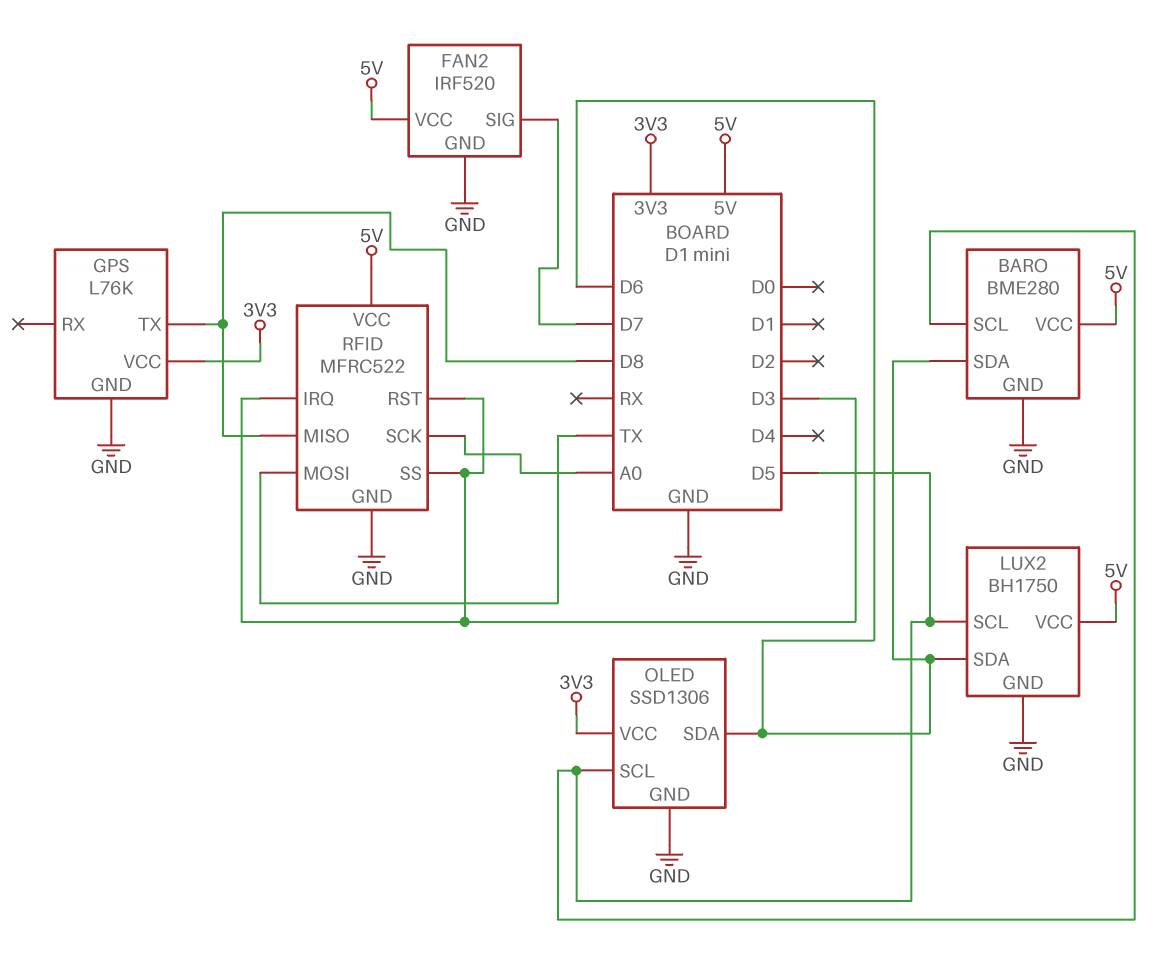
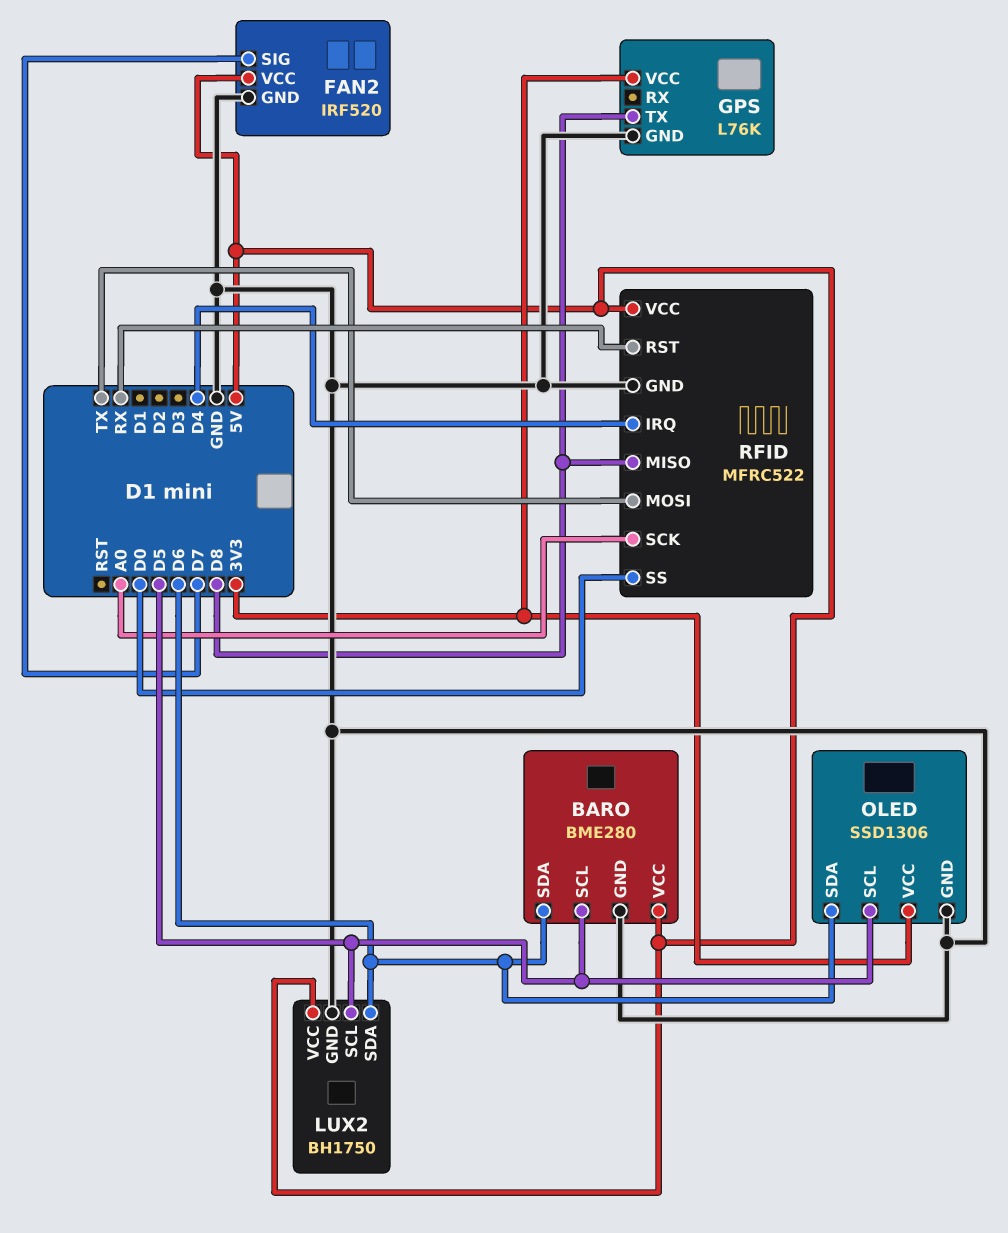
RFID pin IRQ: D3 -> D4
RFID pin RST: D3 -> RX
RFID pin SS: D3 -> D0

